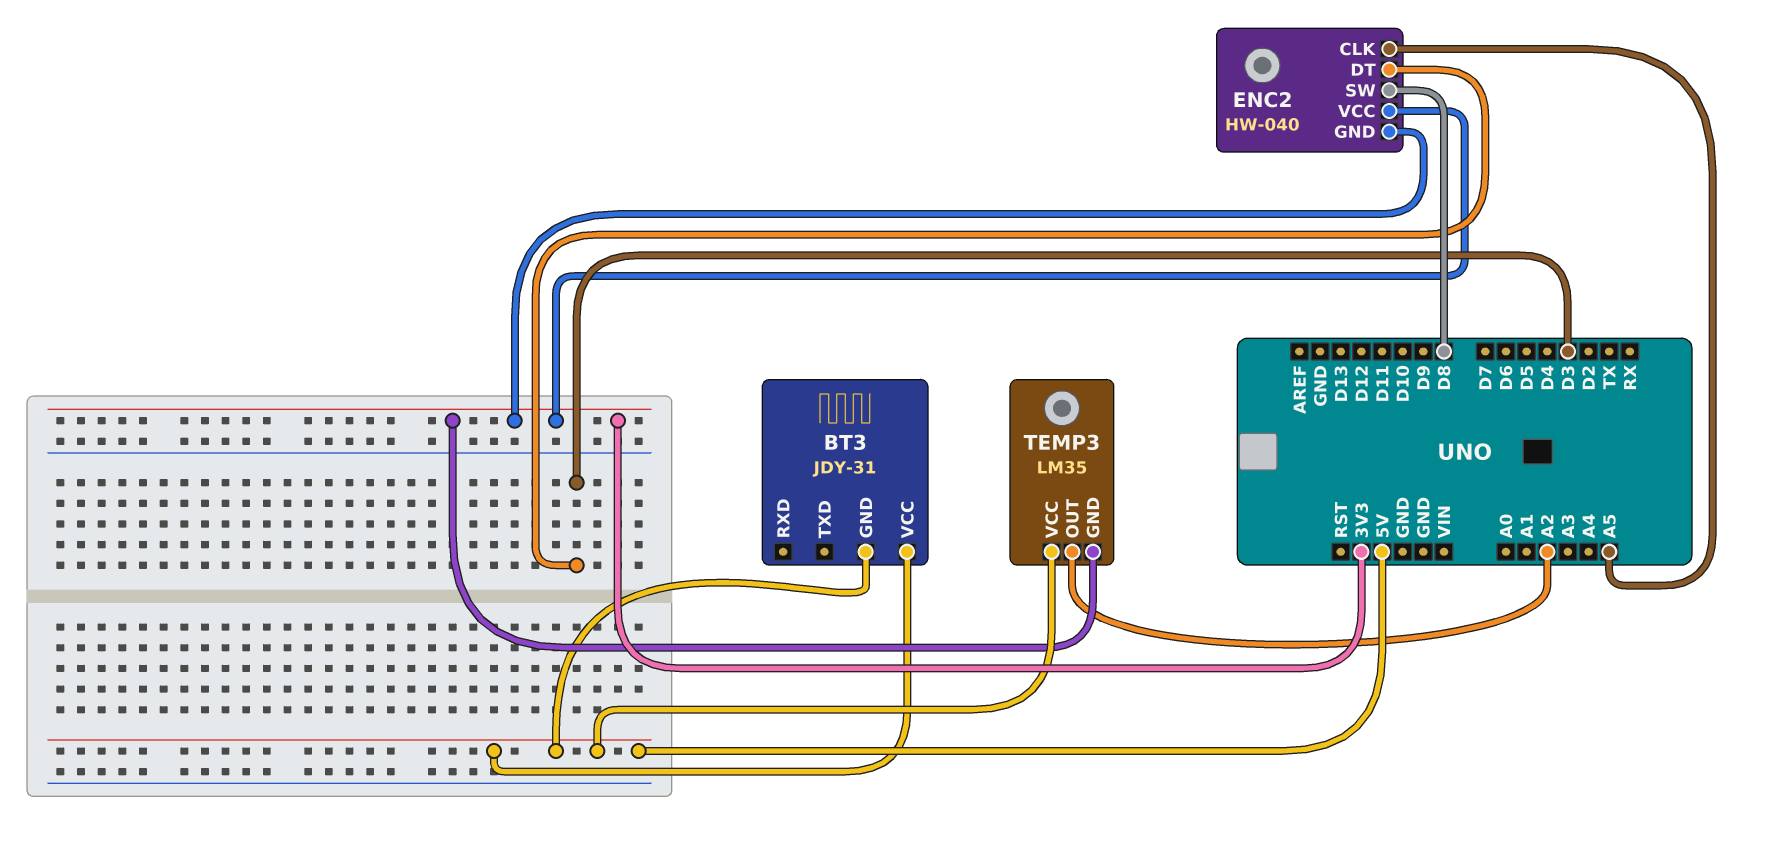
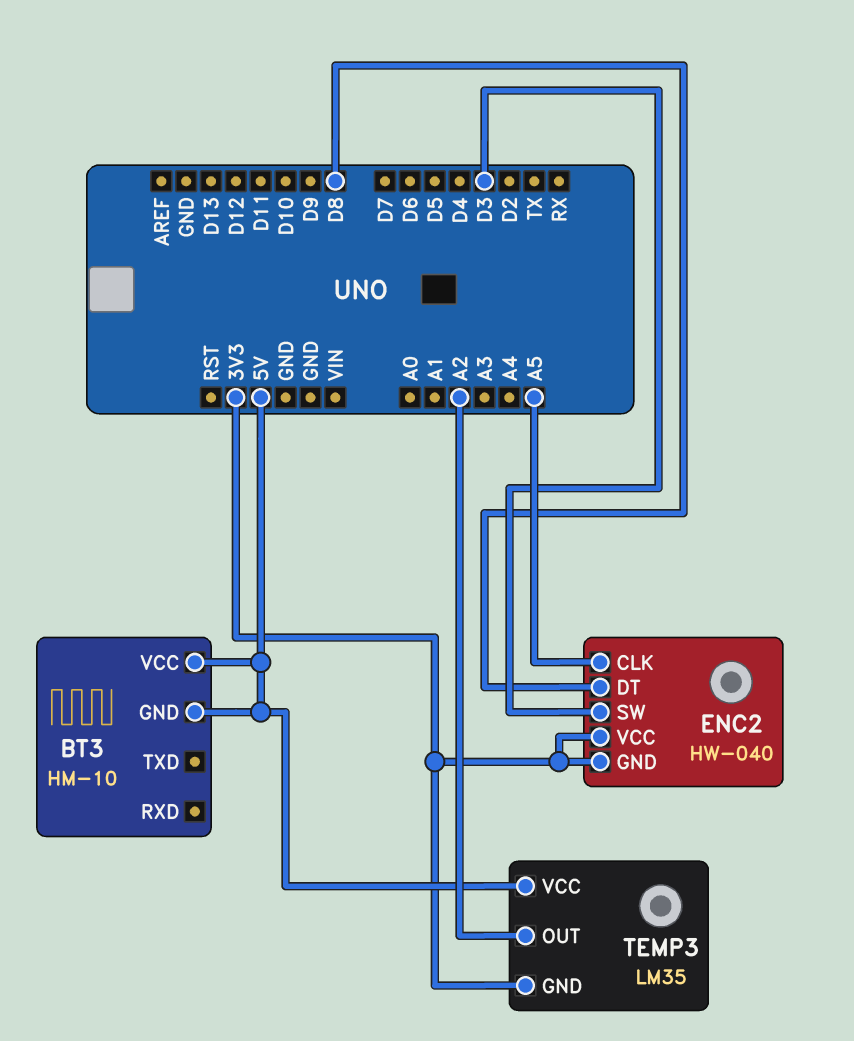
BT3: JDY-31 -> HM-10
ENC2 pin DT: D3 -> D8
ENC2 pin SW: D8 -> D3

